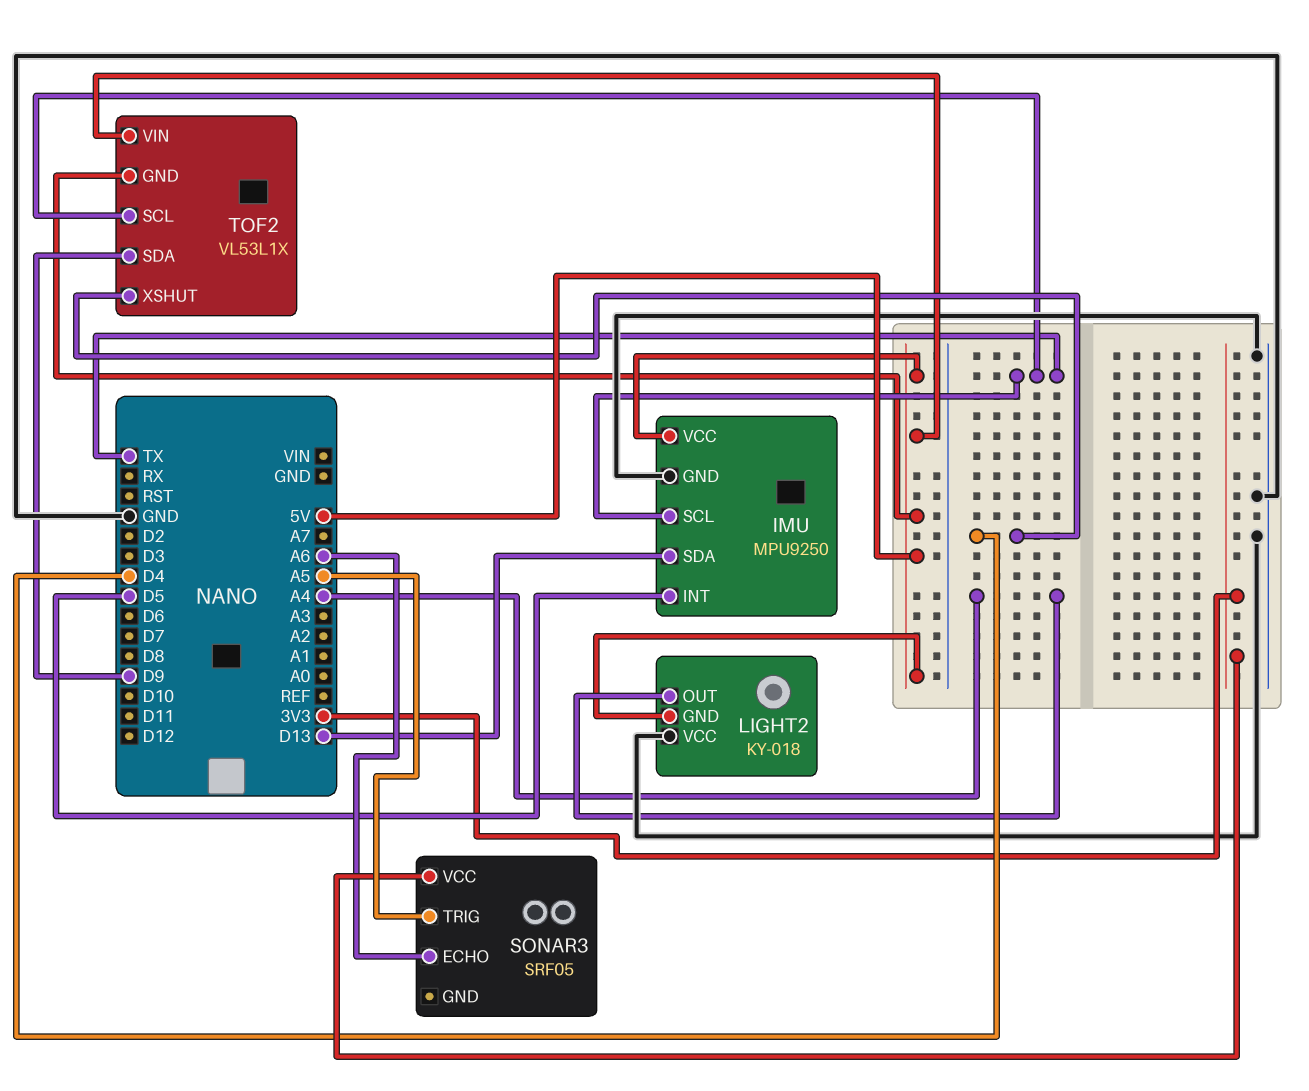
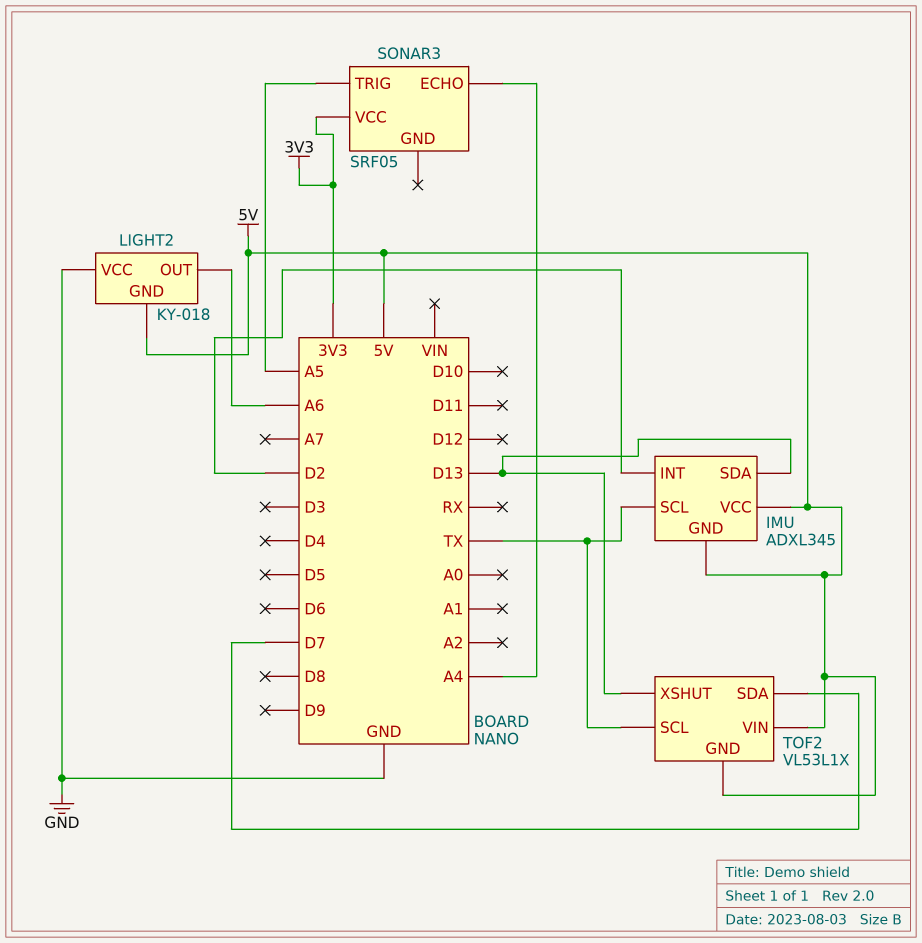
IMU: MPU9250 -> ADXL345
IMU pin GND: GND -> 5V
IMU pin INT: D5 -> D2
LIGHT2 pin OUT: A4 -> A6
SONAR3 pin ECHO: A6 -> A4
TOF2 pin SDA: D9 -> D7
TOF2 pin XSHUT: D4 -> D13

